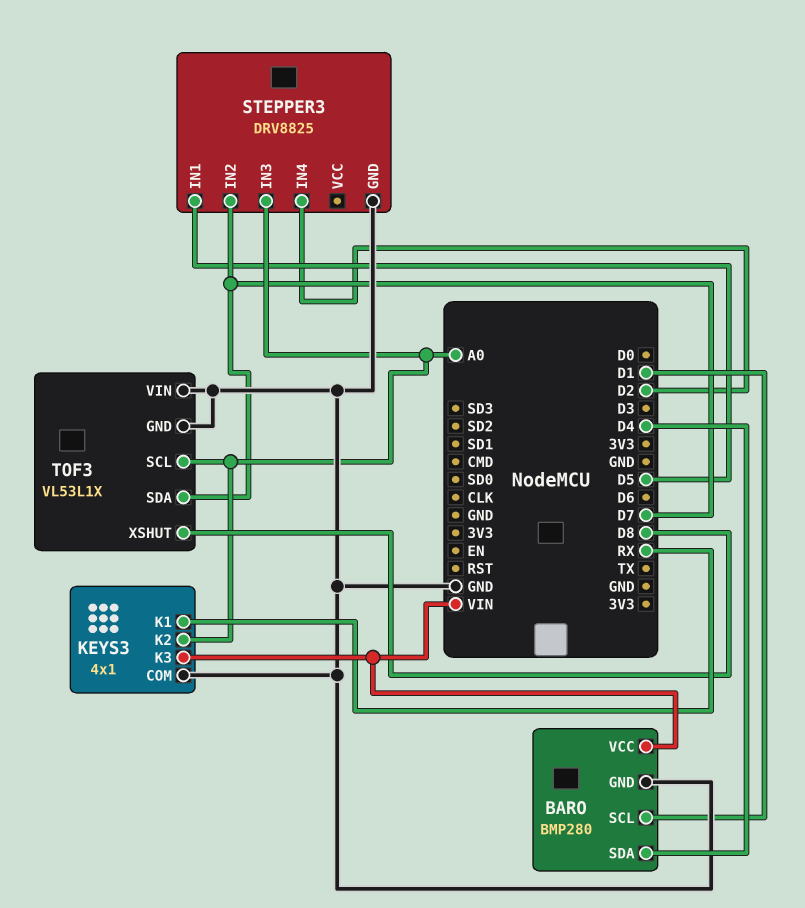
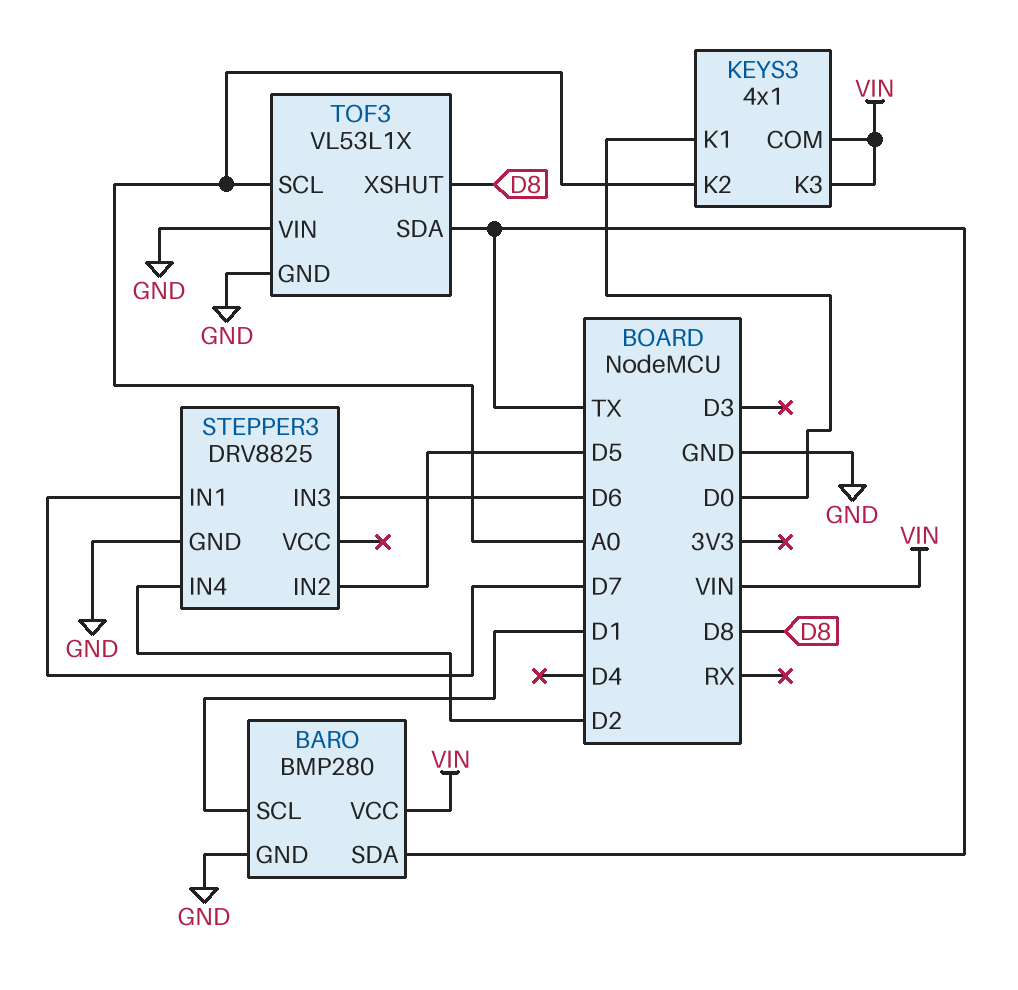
BARO pin SDA: D4 -> TX
KEYS3 pin COM: GND -> VIN
KEYS3 pin K1: RX -> D0
STEPPER3 pin IN1: D5 -> D7
STEPPER3 pin IN2: D7 -> D5
STEPPER3 pin IN3: A0 -> D6
TOF3 pin SDA: D7 -> TX

